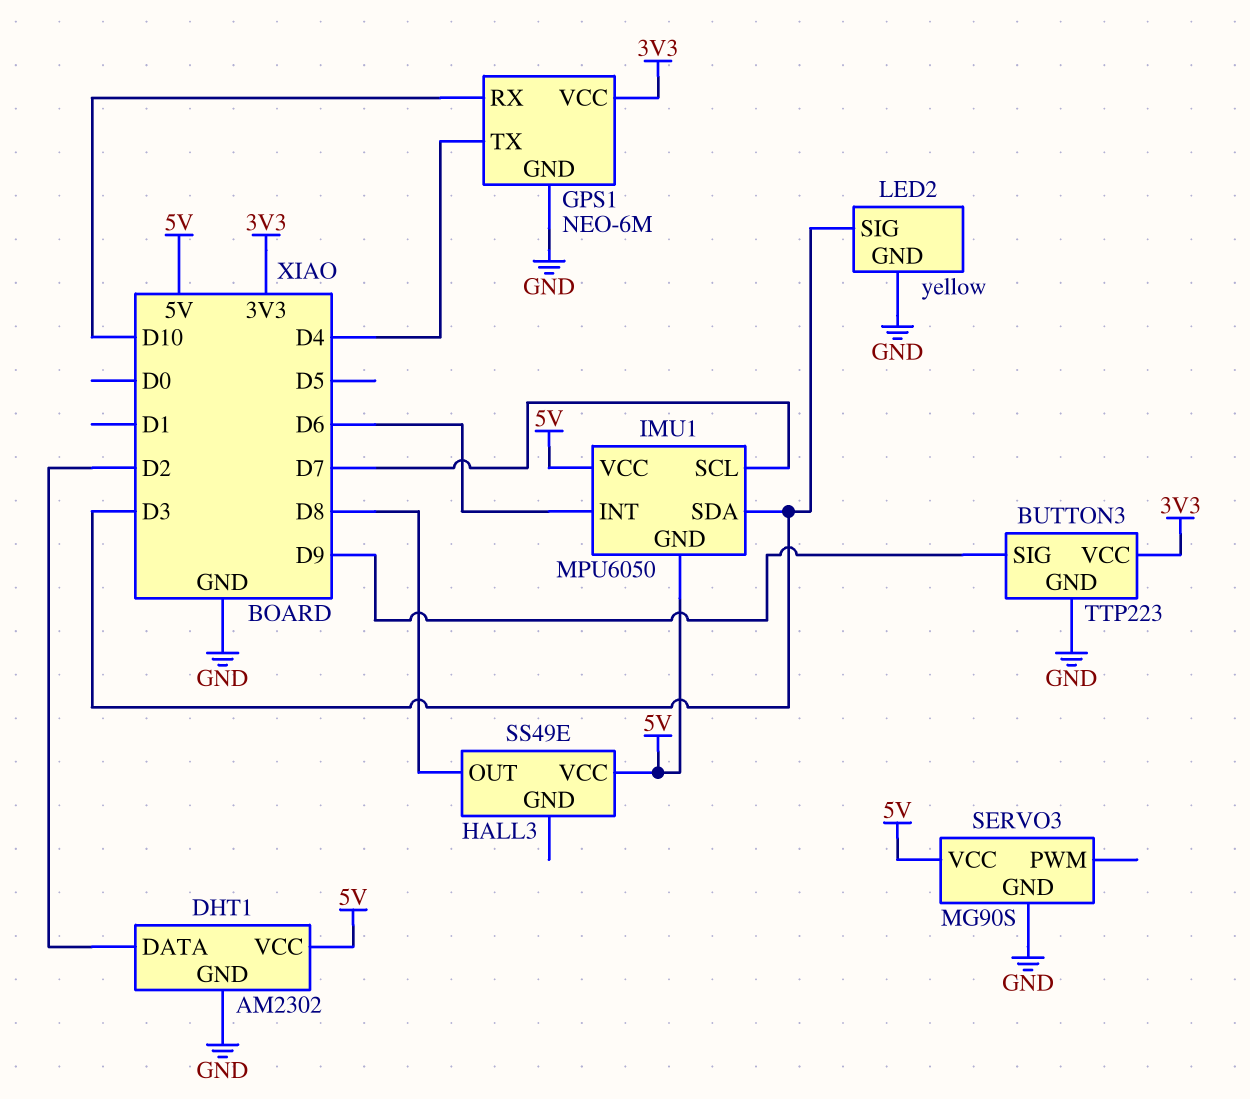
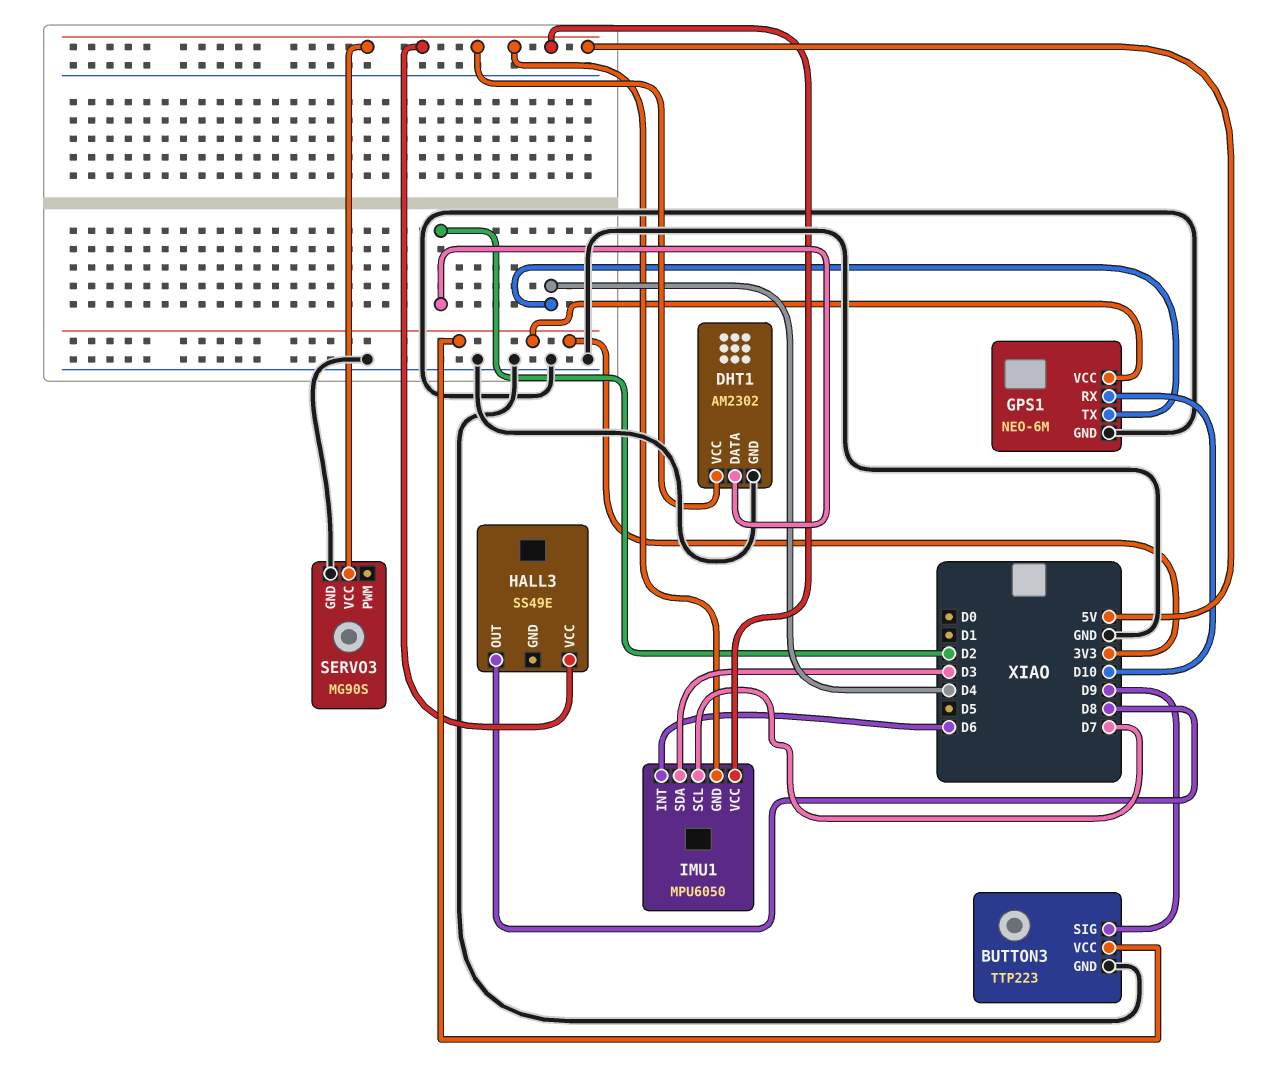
LED2: yellow -> none
LED2 pin GND: GND -> none
LED2 pin SIG: D3 -> none

